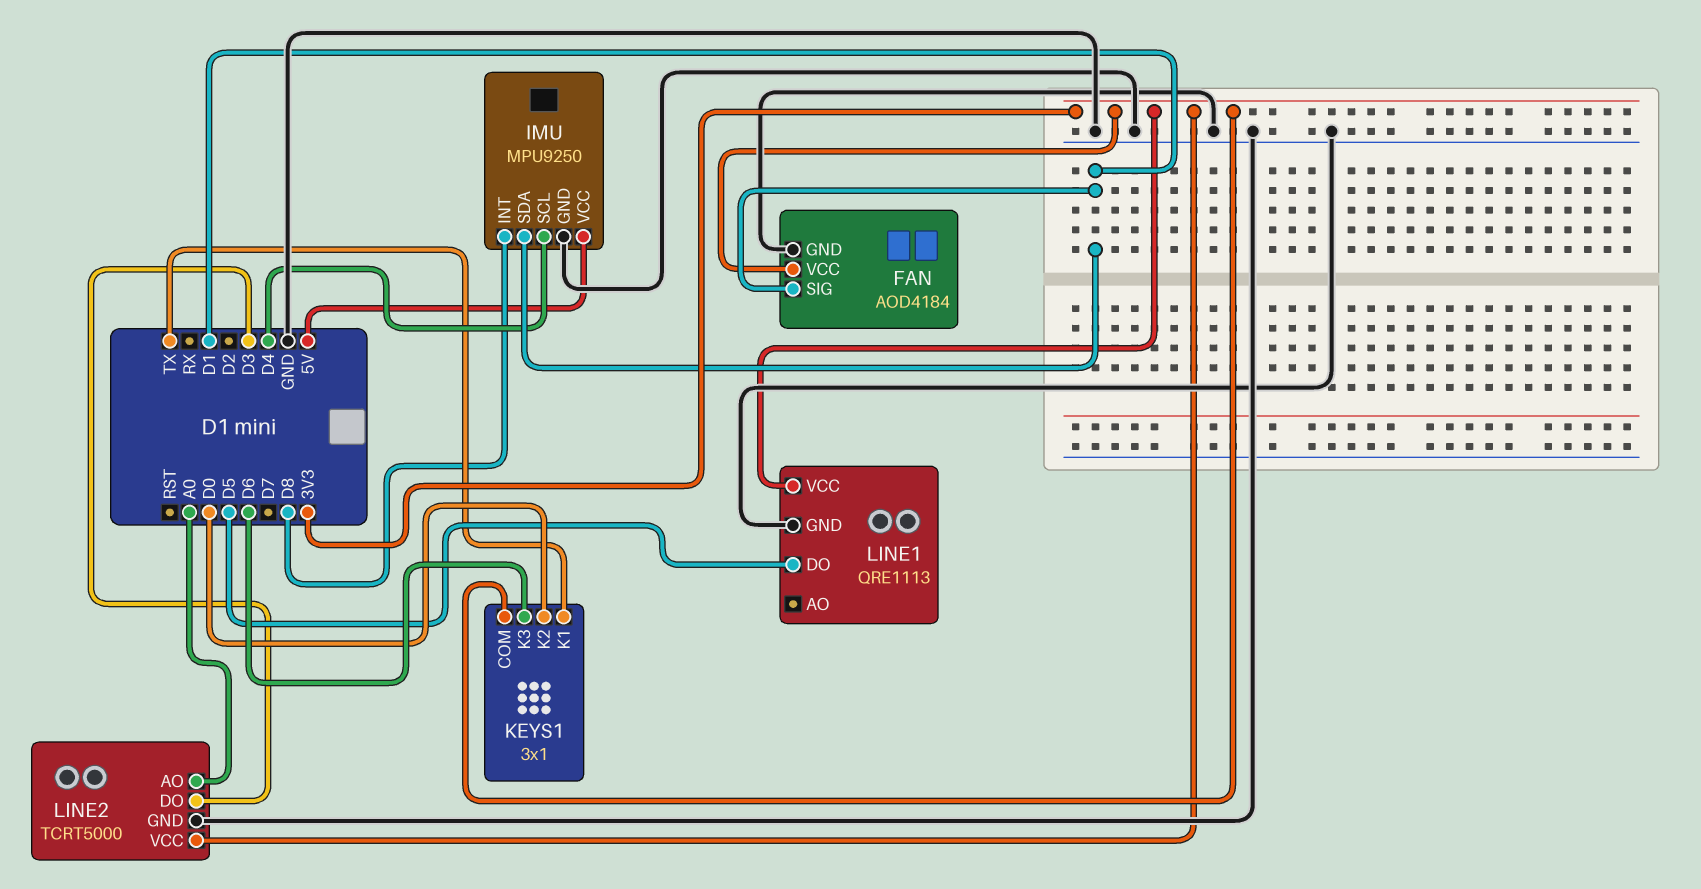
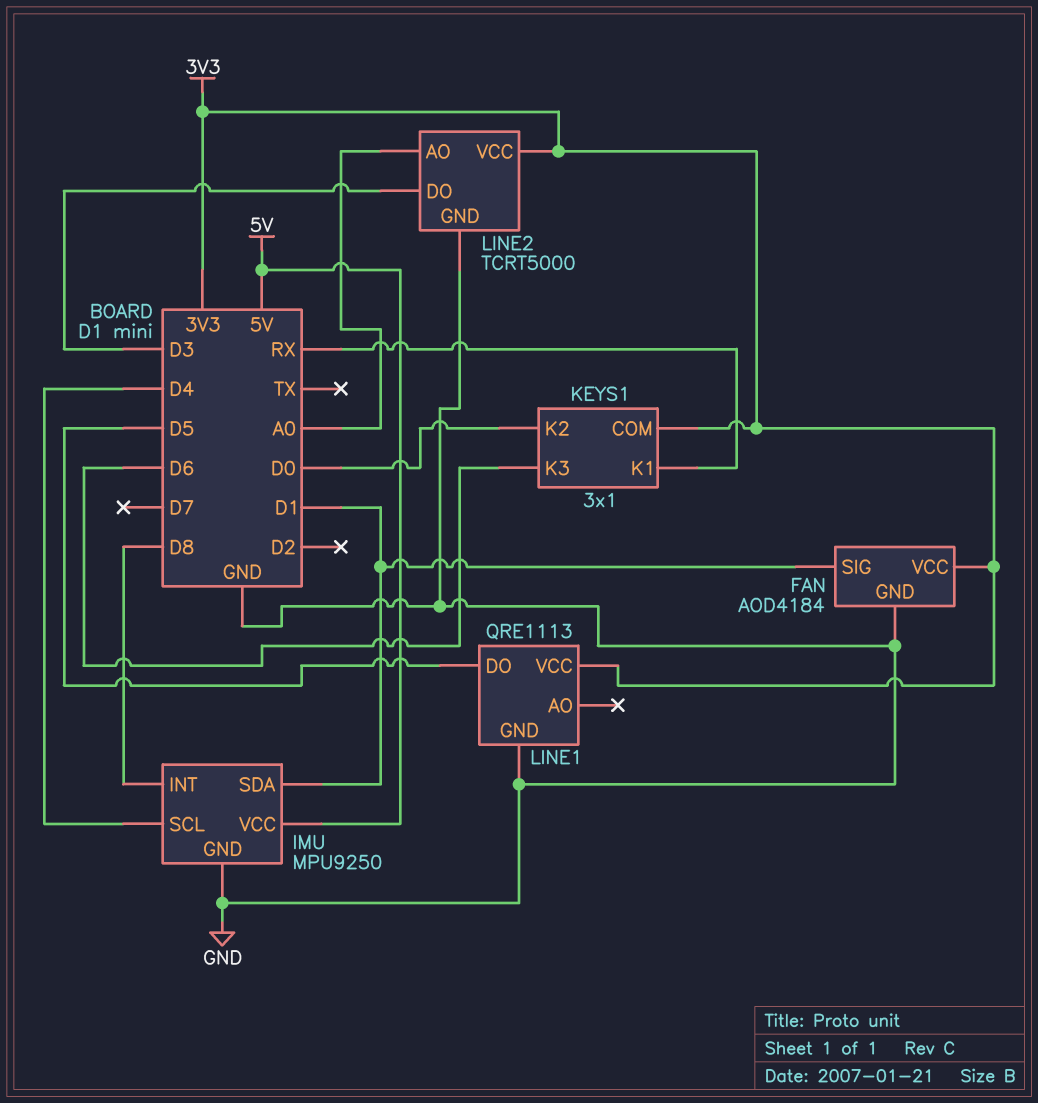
KEYS1 pin K1: TX -> RX

